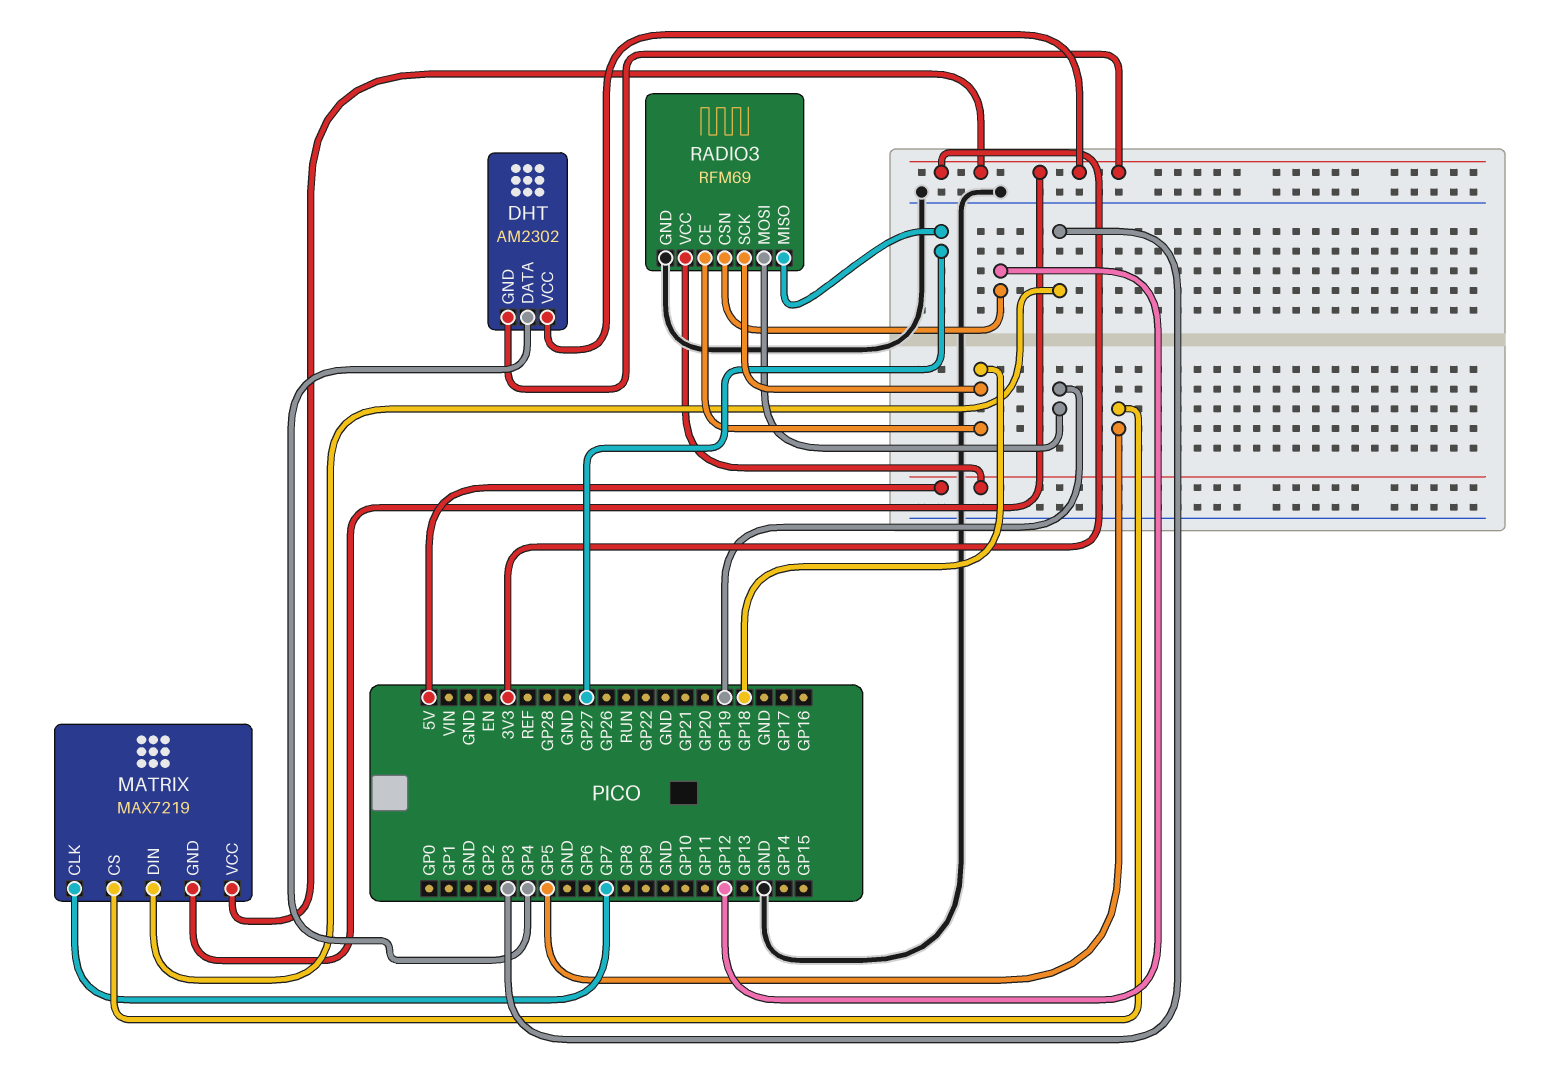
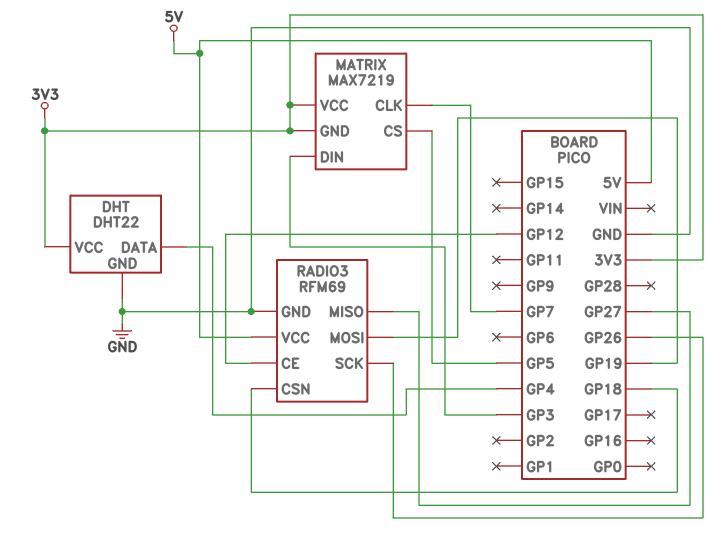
DHT: AM2302 -> DHT22
DHT pin GND: 3V3 -> GND
RADIO3 pin CE: GP18 -> GP12
RADIO3 pin CSN: GP12 -> GP18
RADIO3 pin SCK: GP18 -> GP26

